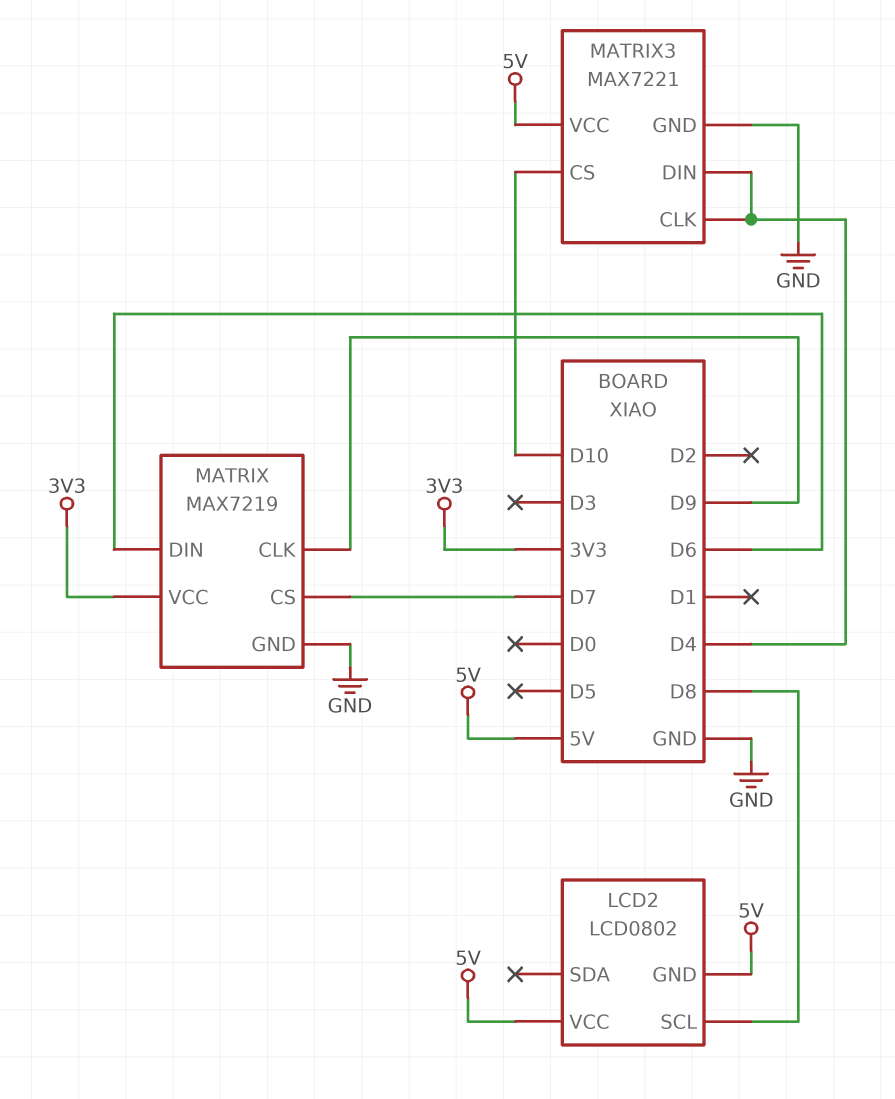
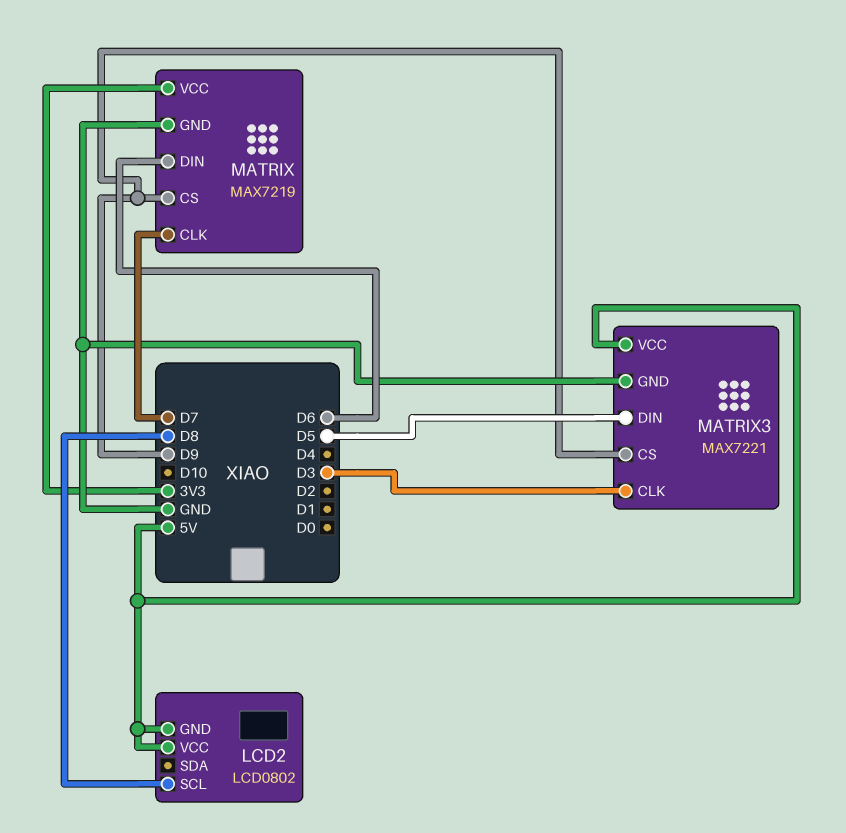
MATRIX pin CLK: D9 -> D7
MATRIX pin CS: D7 -> D9
MATRIX3 pin CLK: D4 -> D3
MATRIX3 pin CS: D10 -> D9
MATRIX3 pin DIN: D4 -> D5

